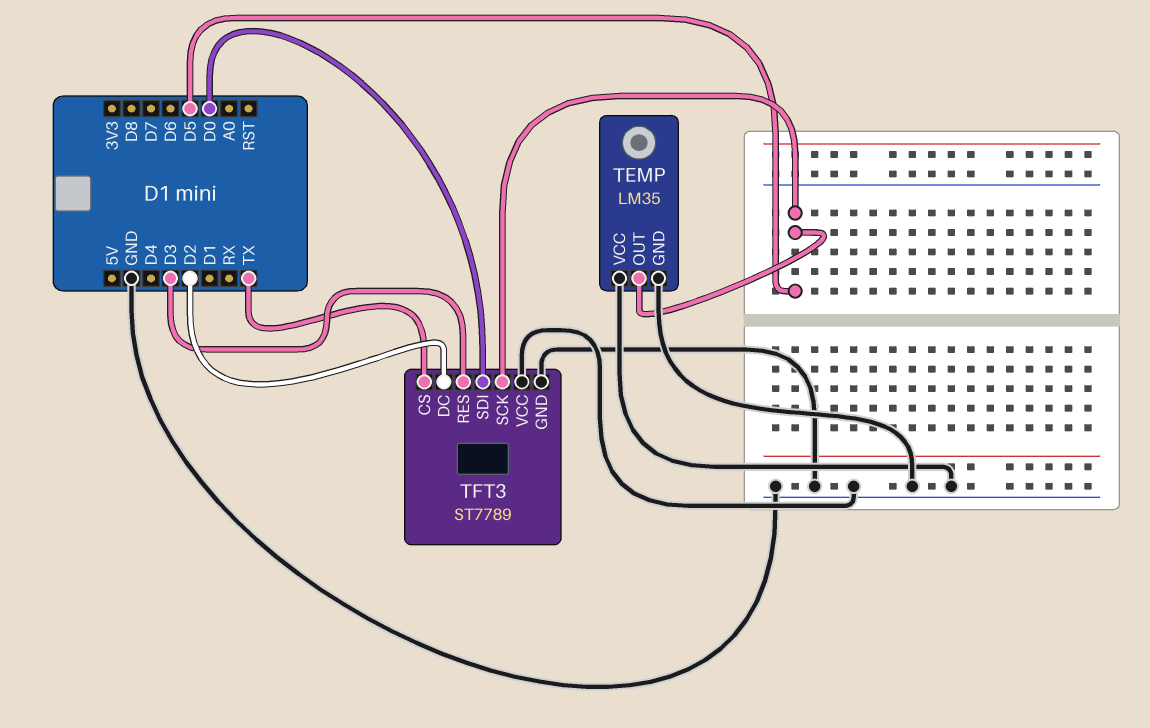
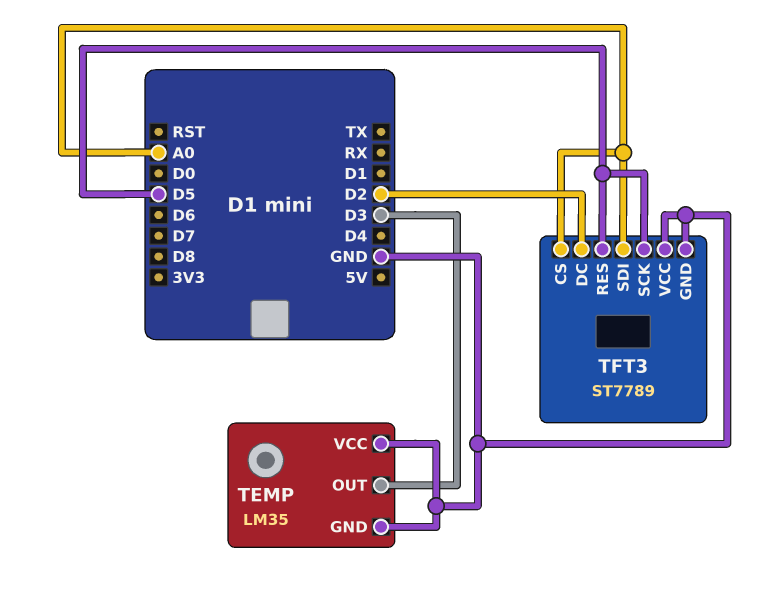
TEMP pin OUT: D5 -> D3
TFT3 pin CS: TX -> A0
TFT3 pin RES: D3 -> D5
TFT3 pin SDI: D0 -> A0

